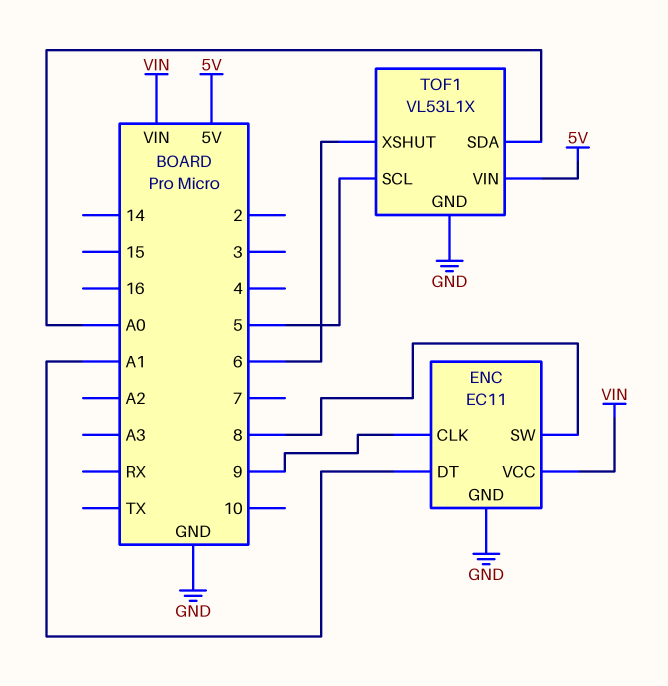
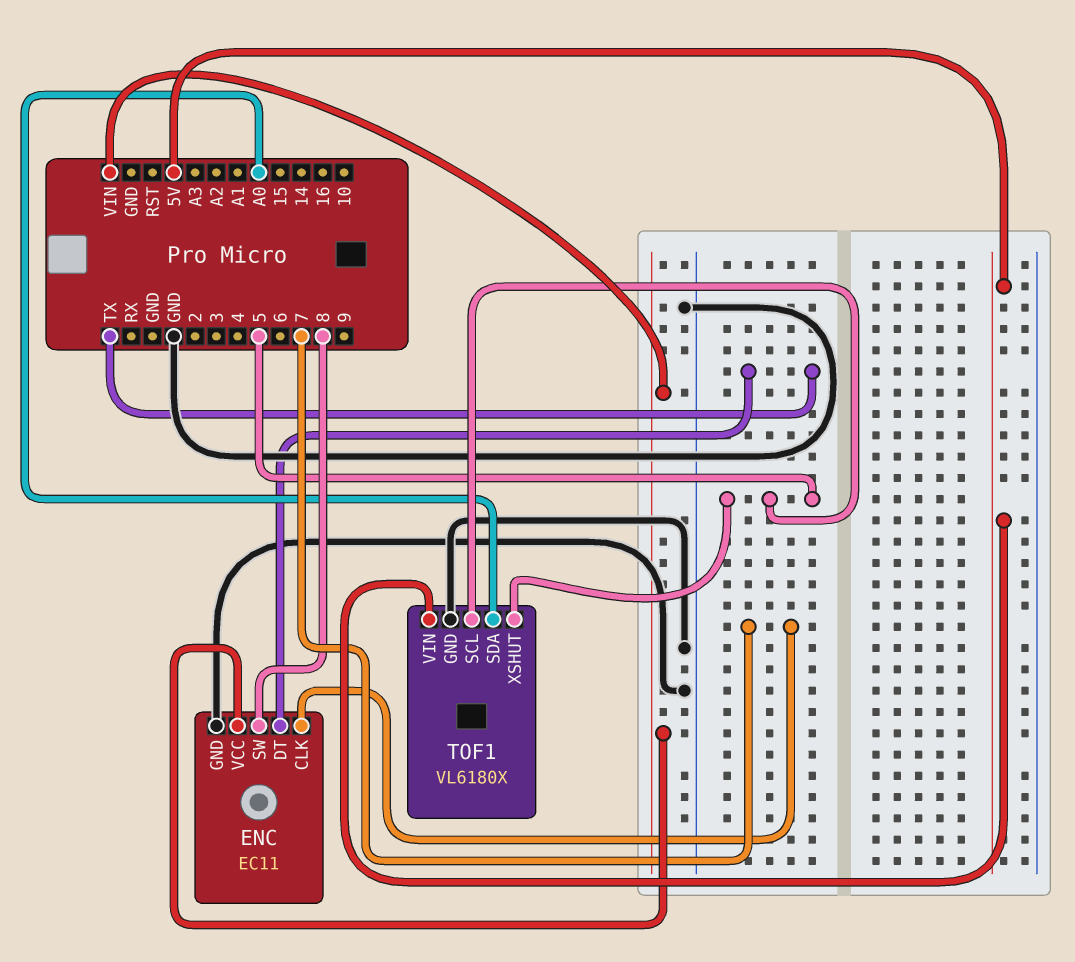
ENC pin CLK: 9 -> 7
ENC pin DT: A1 -> TX
TOF1: VL53L1X -> VL6180X
TOF1 pin XSHUT: 6 -> 5

